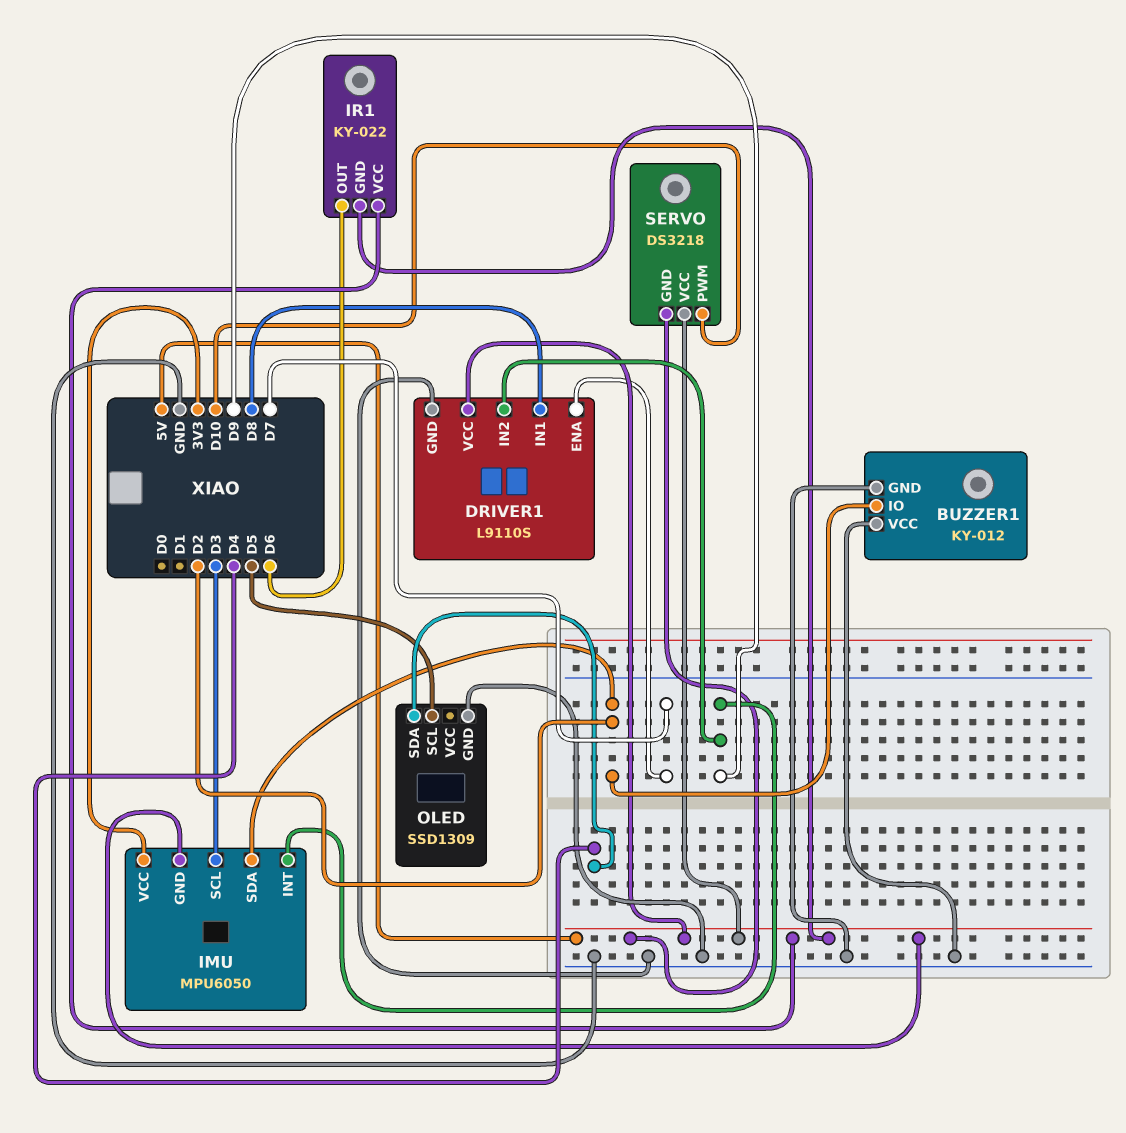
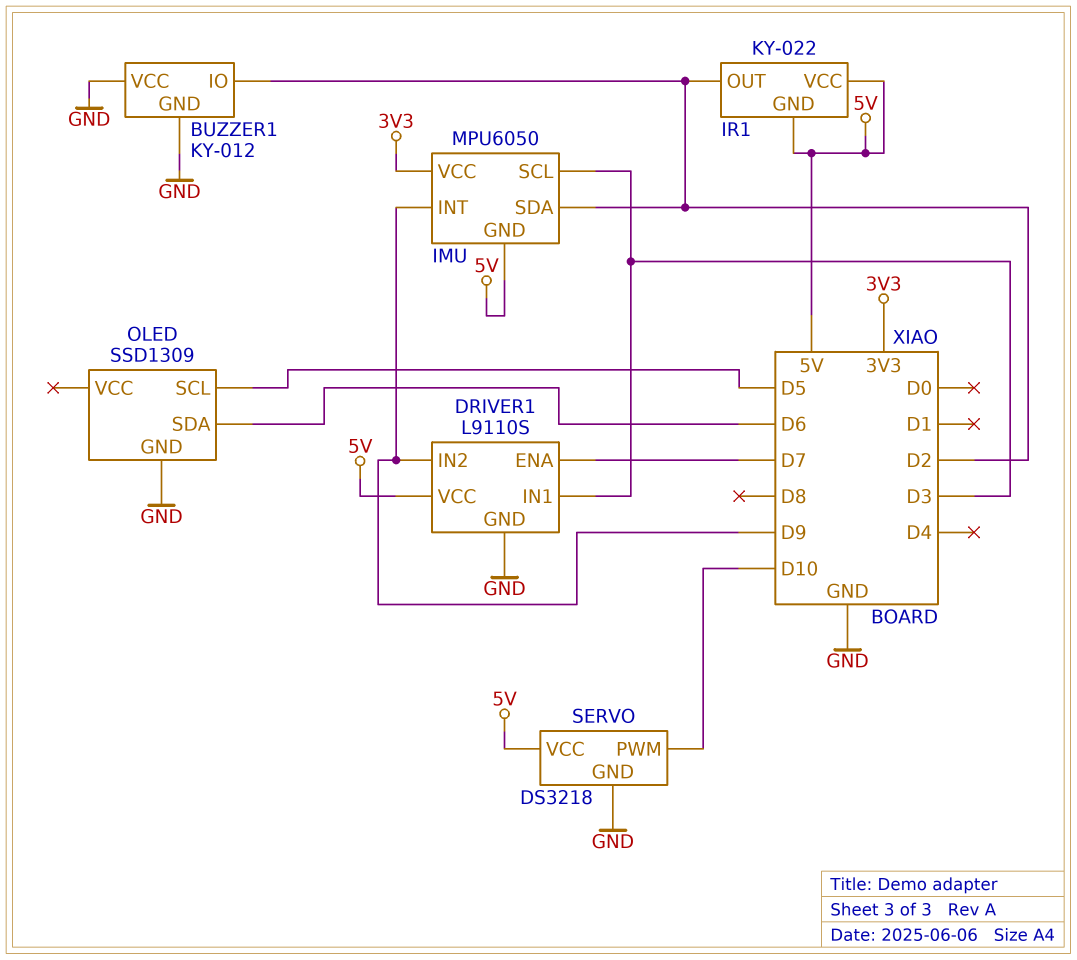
DRIVER1 pin IN1: D8 -> D3
IR1 pin OUT: D6 -> D2
OLED pin SDA: D4 -> D6
SERVO pin GND: 5V -> GND

